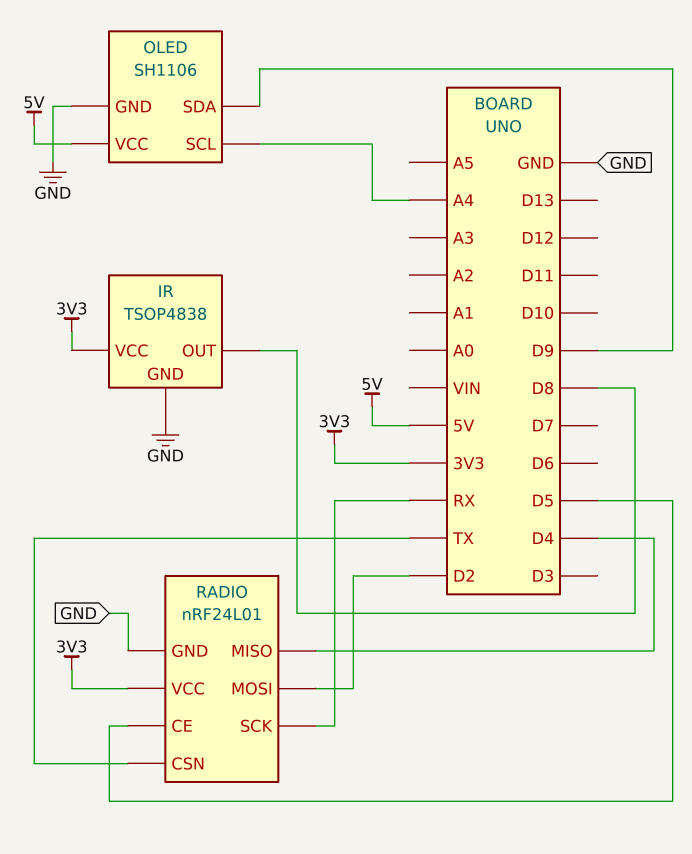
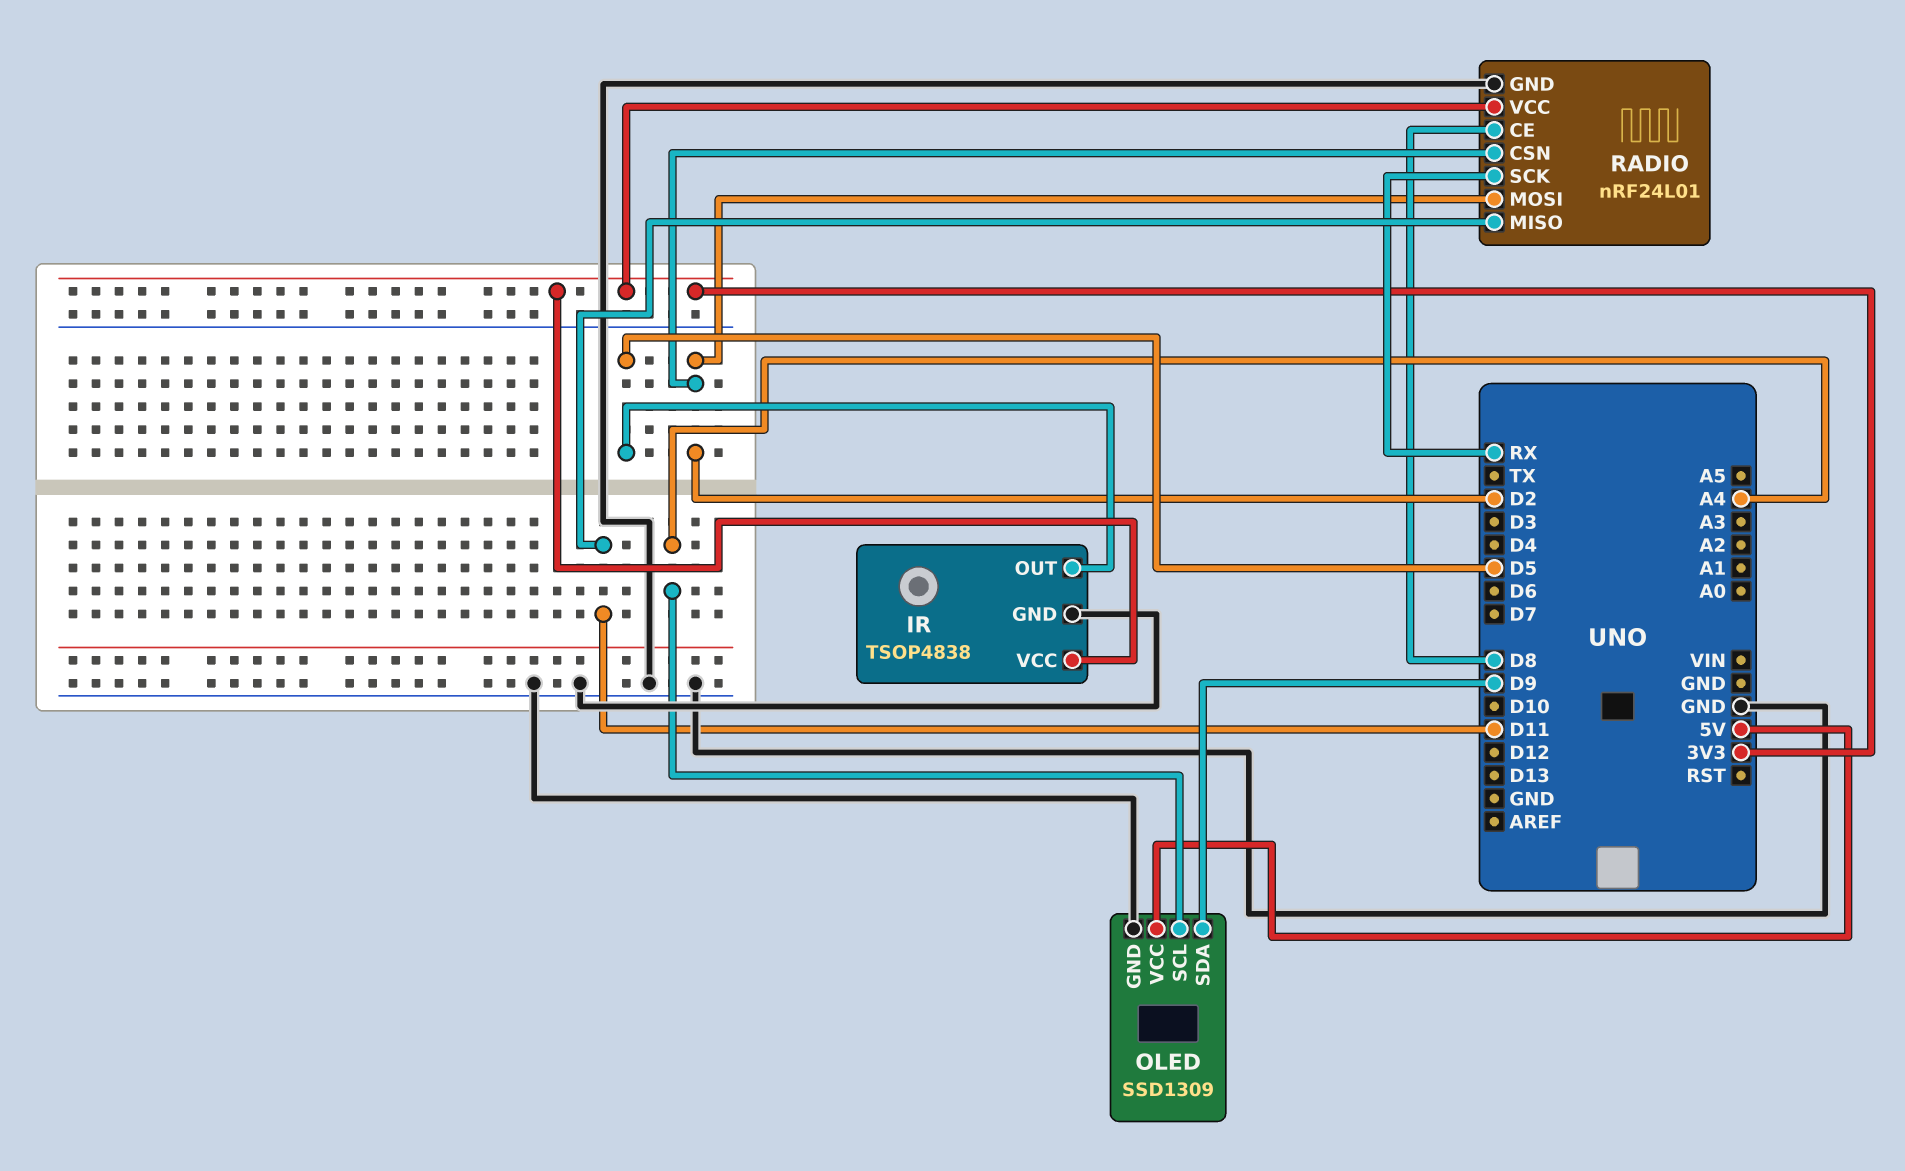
IR pin OUT: D8 -> D5
OLED: SH1106 -> SSD1309
RADIO pin CE: D5 -> D8
RADIO pin CSN: TX -> D2
RADIO pin MISO: D4 -> D11

